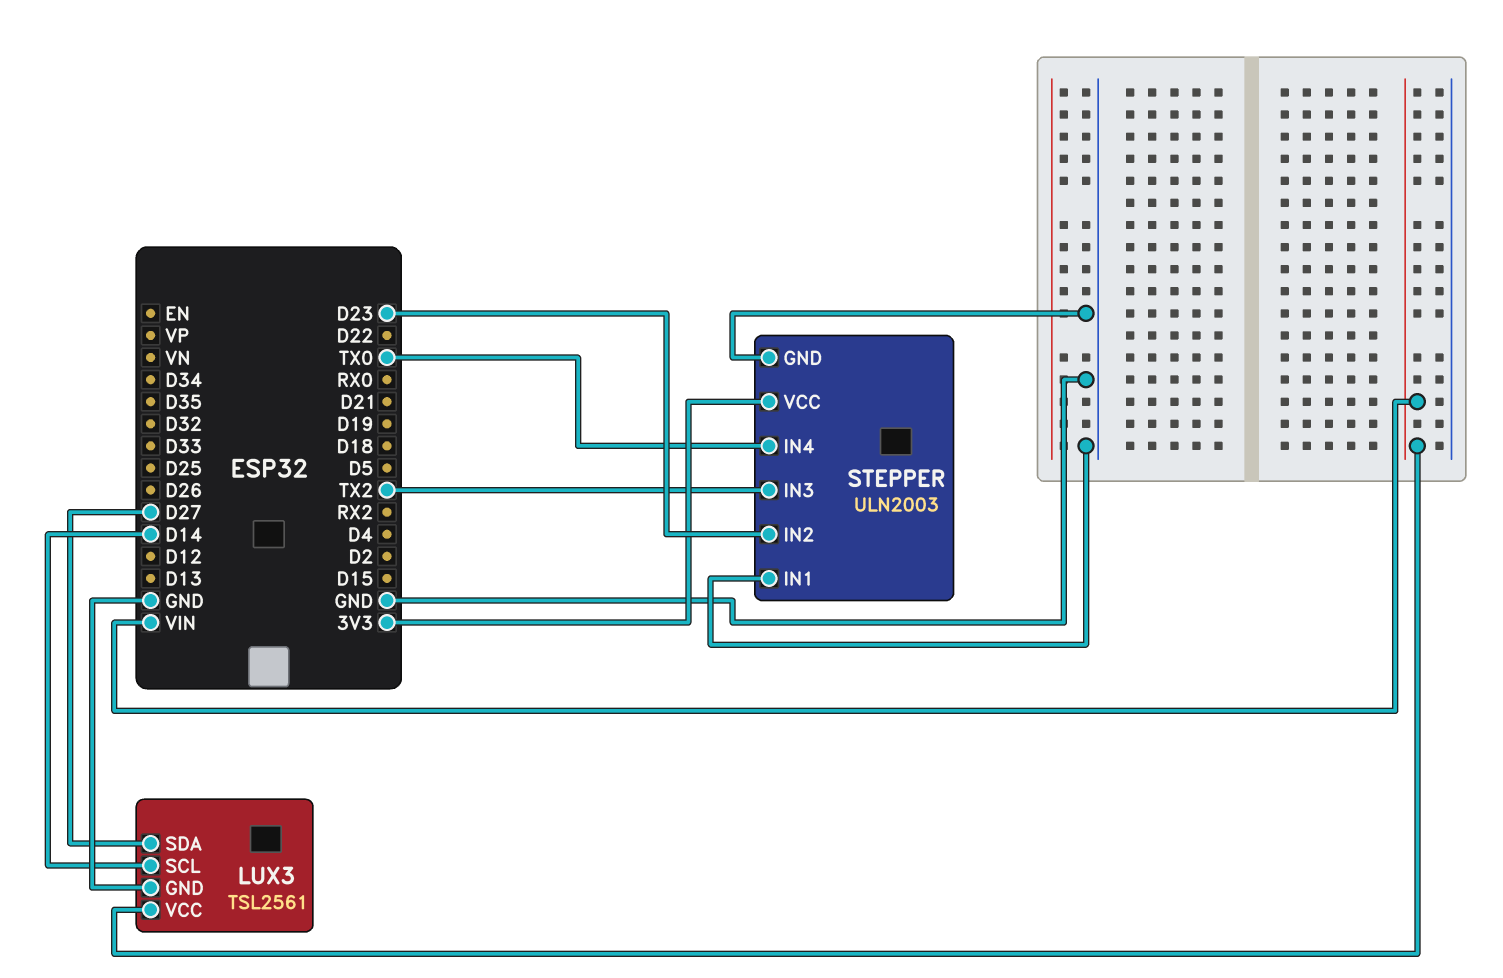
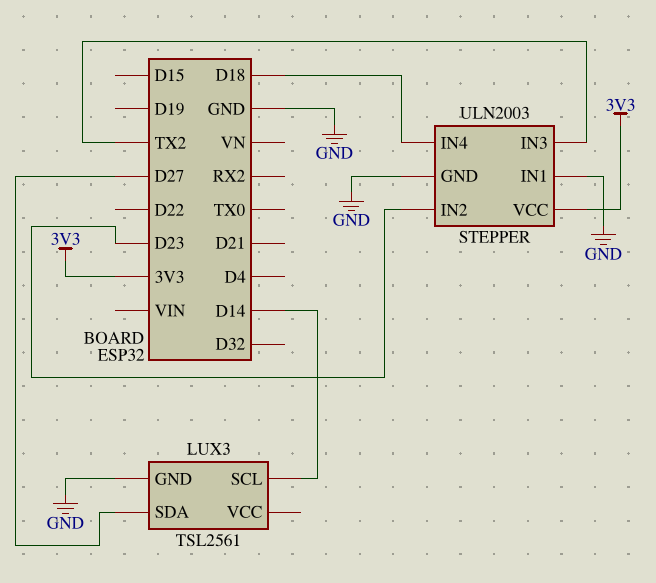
LUX3 pin VCC: VIN -> none
STEPPER pin IN4: TX0 -> D18

